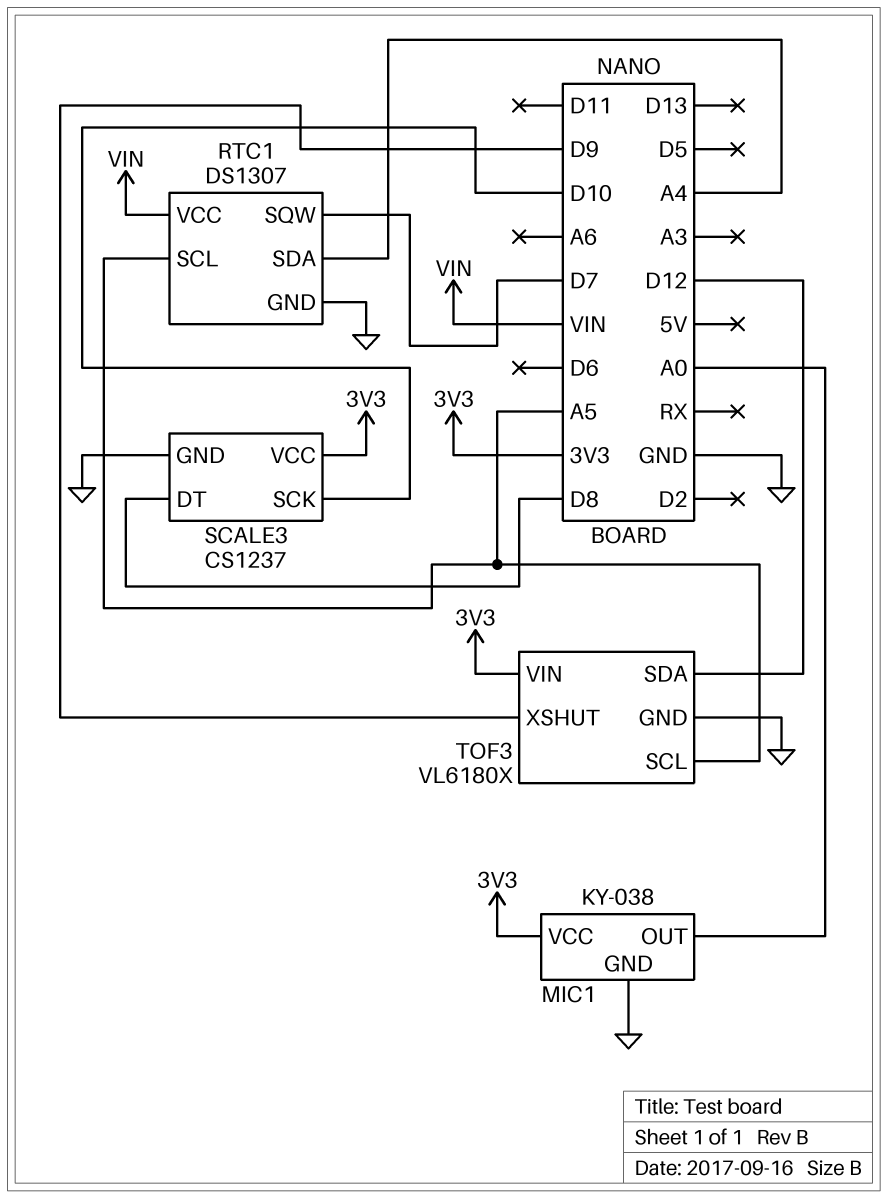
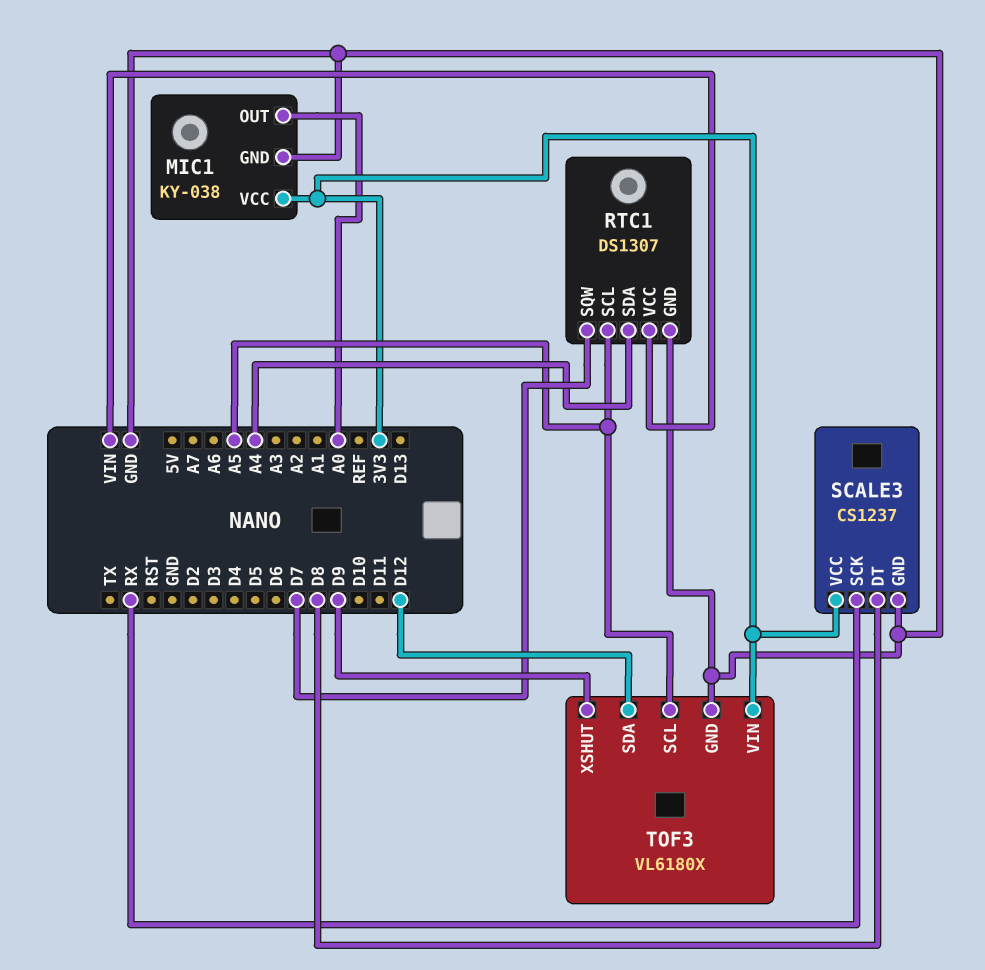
SCALE3 pin SCK: D10 -> RX

